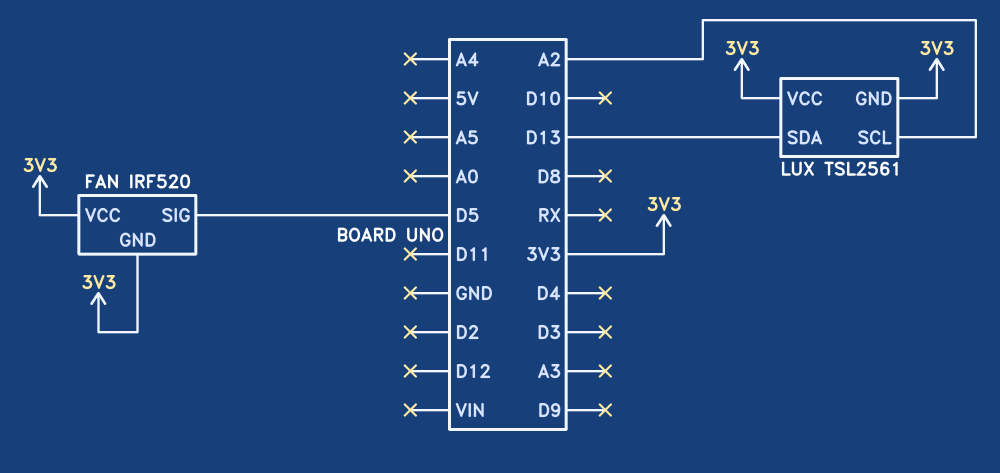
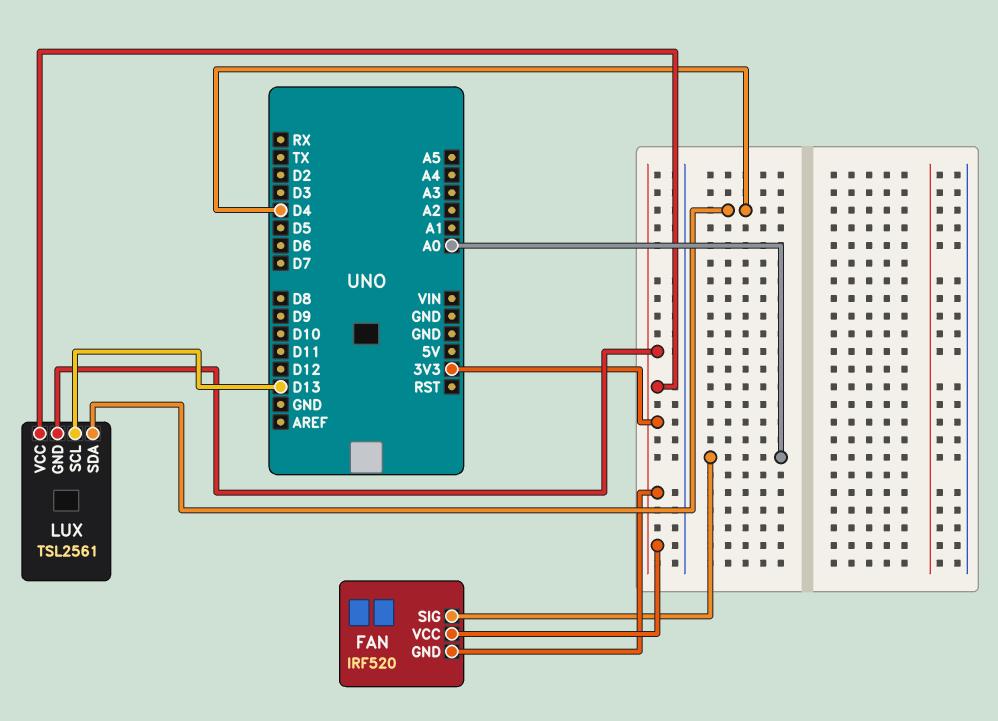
FAN pin SIG: D5 -> A0
LUX pin SCL: A2 -> D13
LUX pin SDA: D13 -> D4

